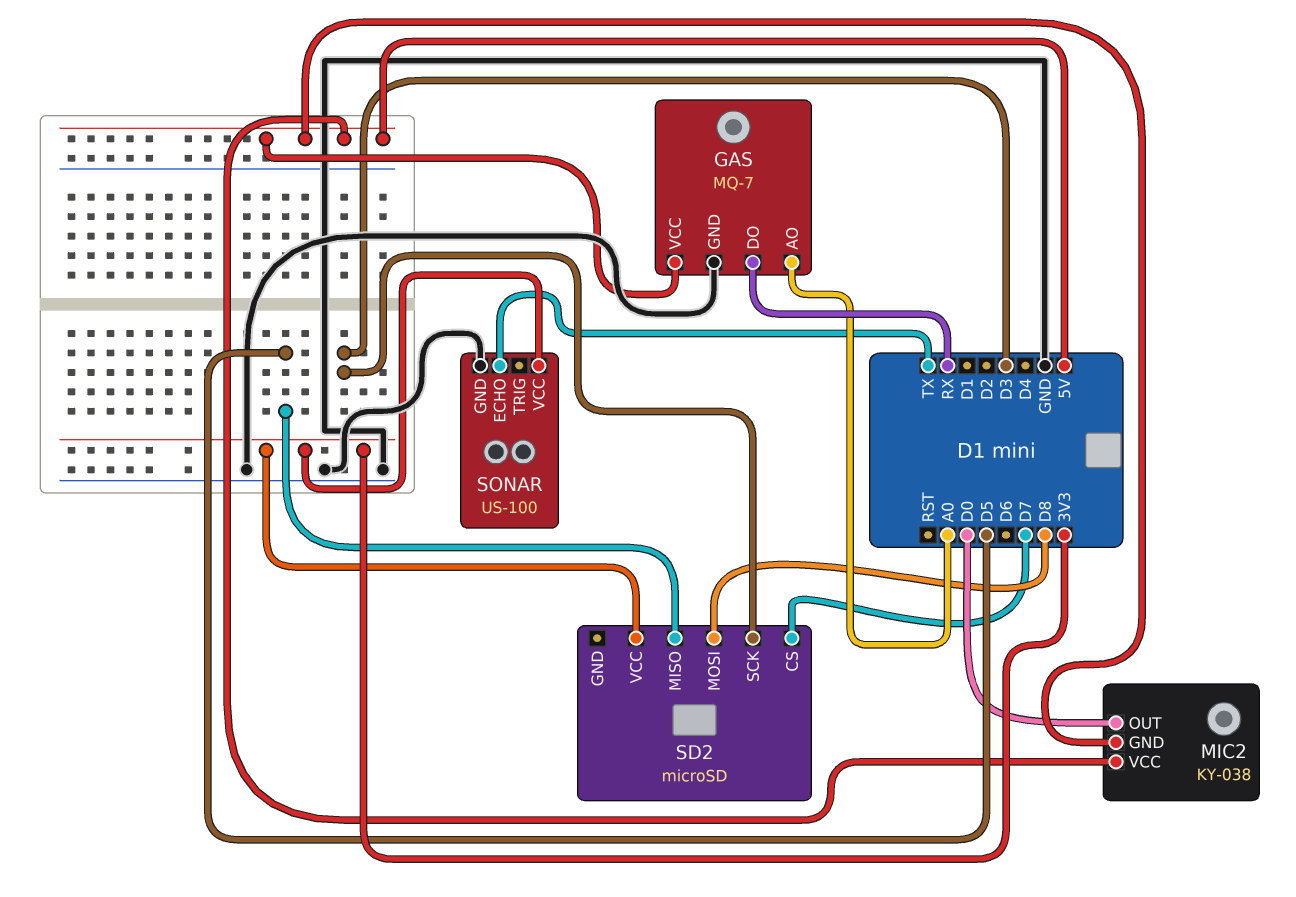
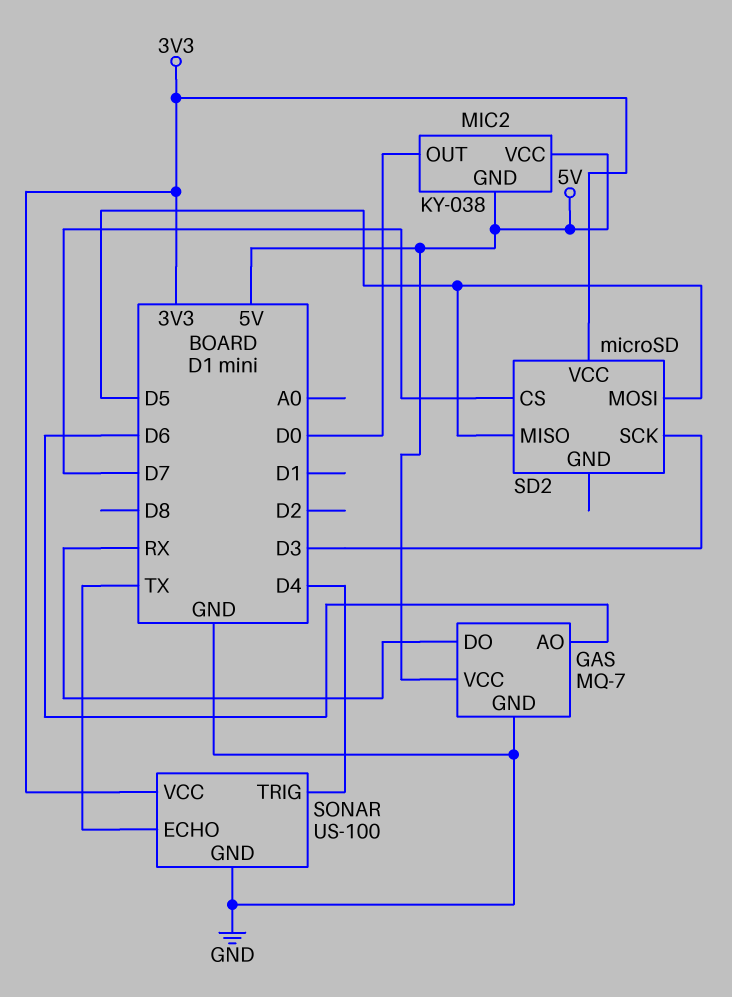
GAS pin AO: A0 -> D6
SD2 pin MOSI: D8 -> D5
SONAR pin TRIG: none -> D4

